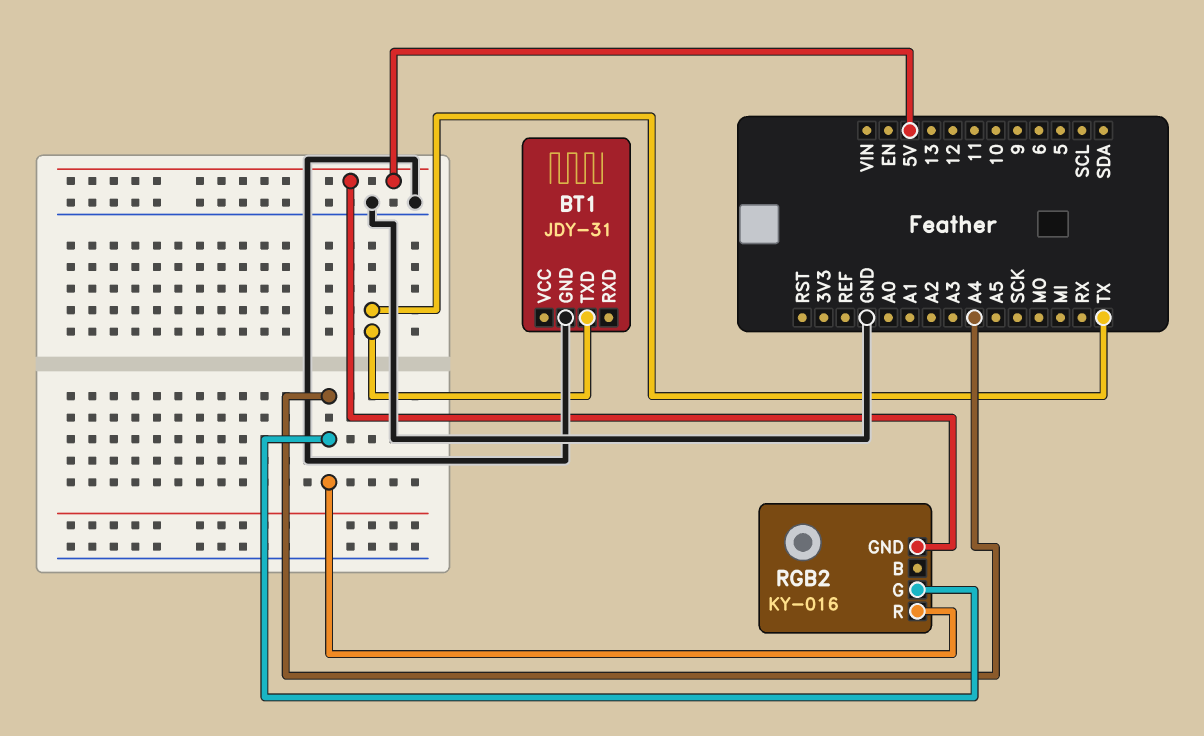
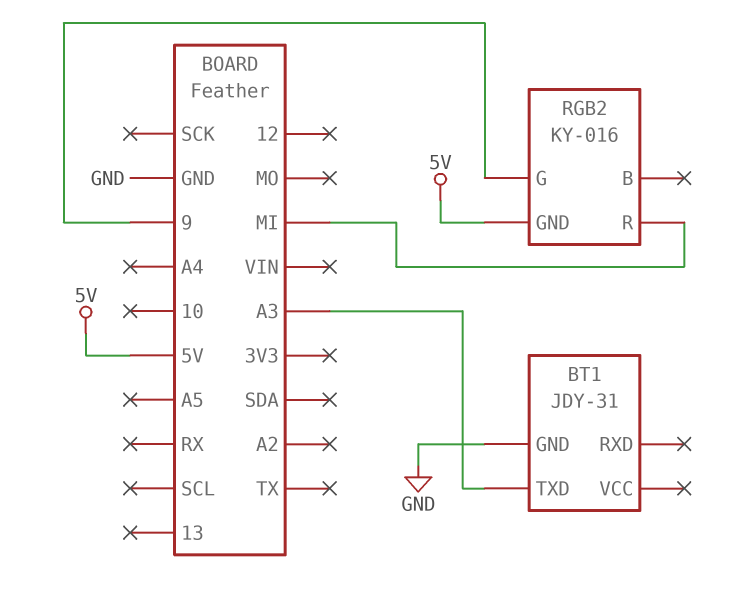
BT1 pin TXD: TX -> A3
RGB2 pin G: A4 -> 9
RGB2 pin R: A4 -> MI

